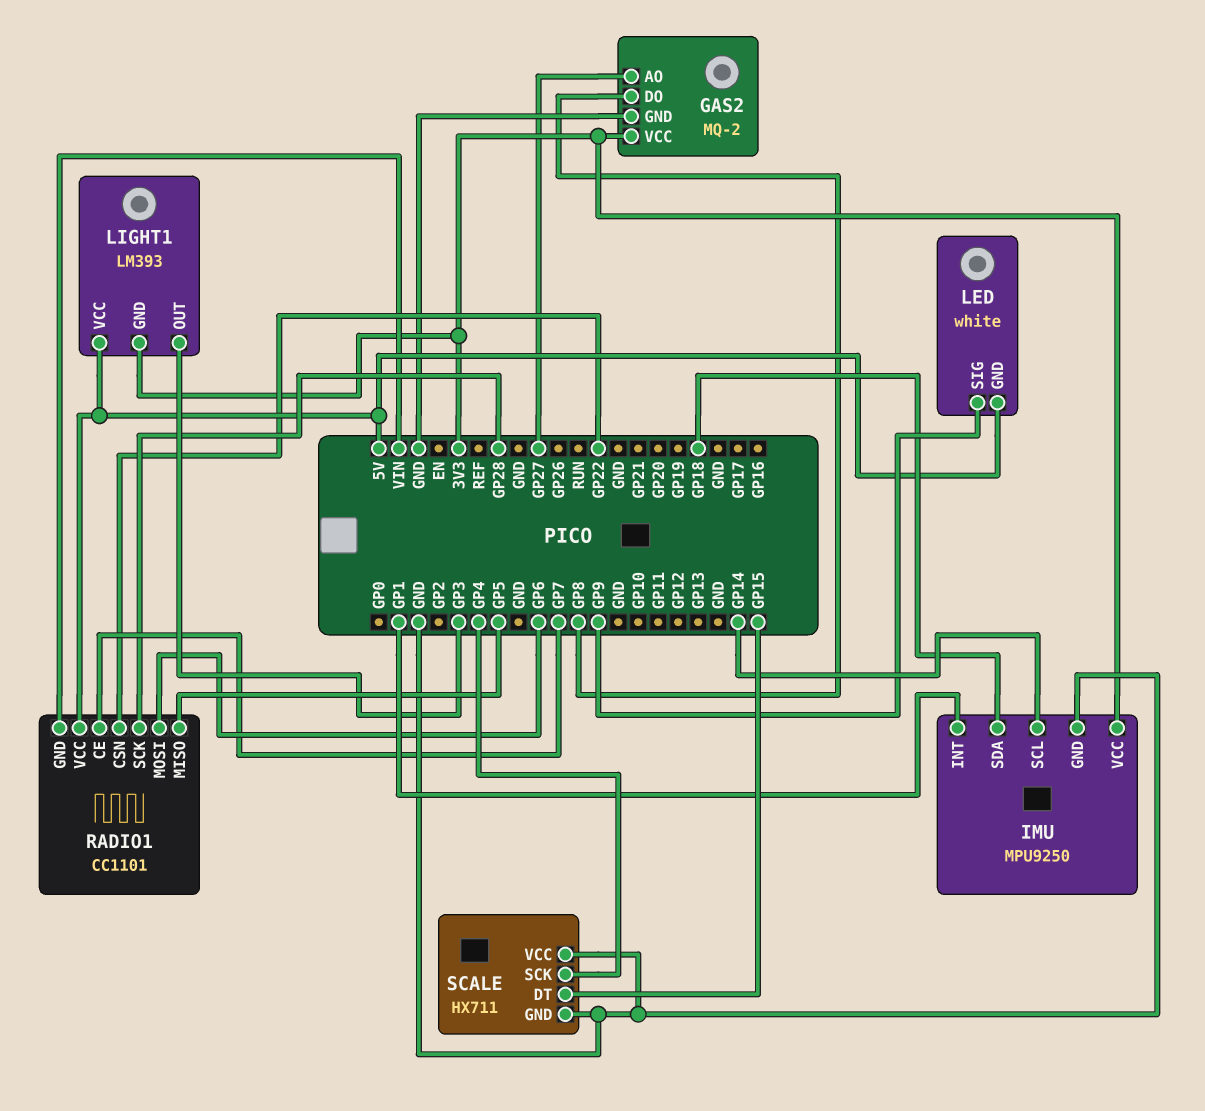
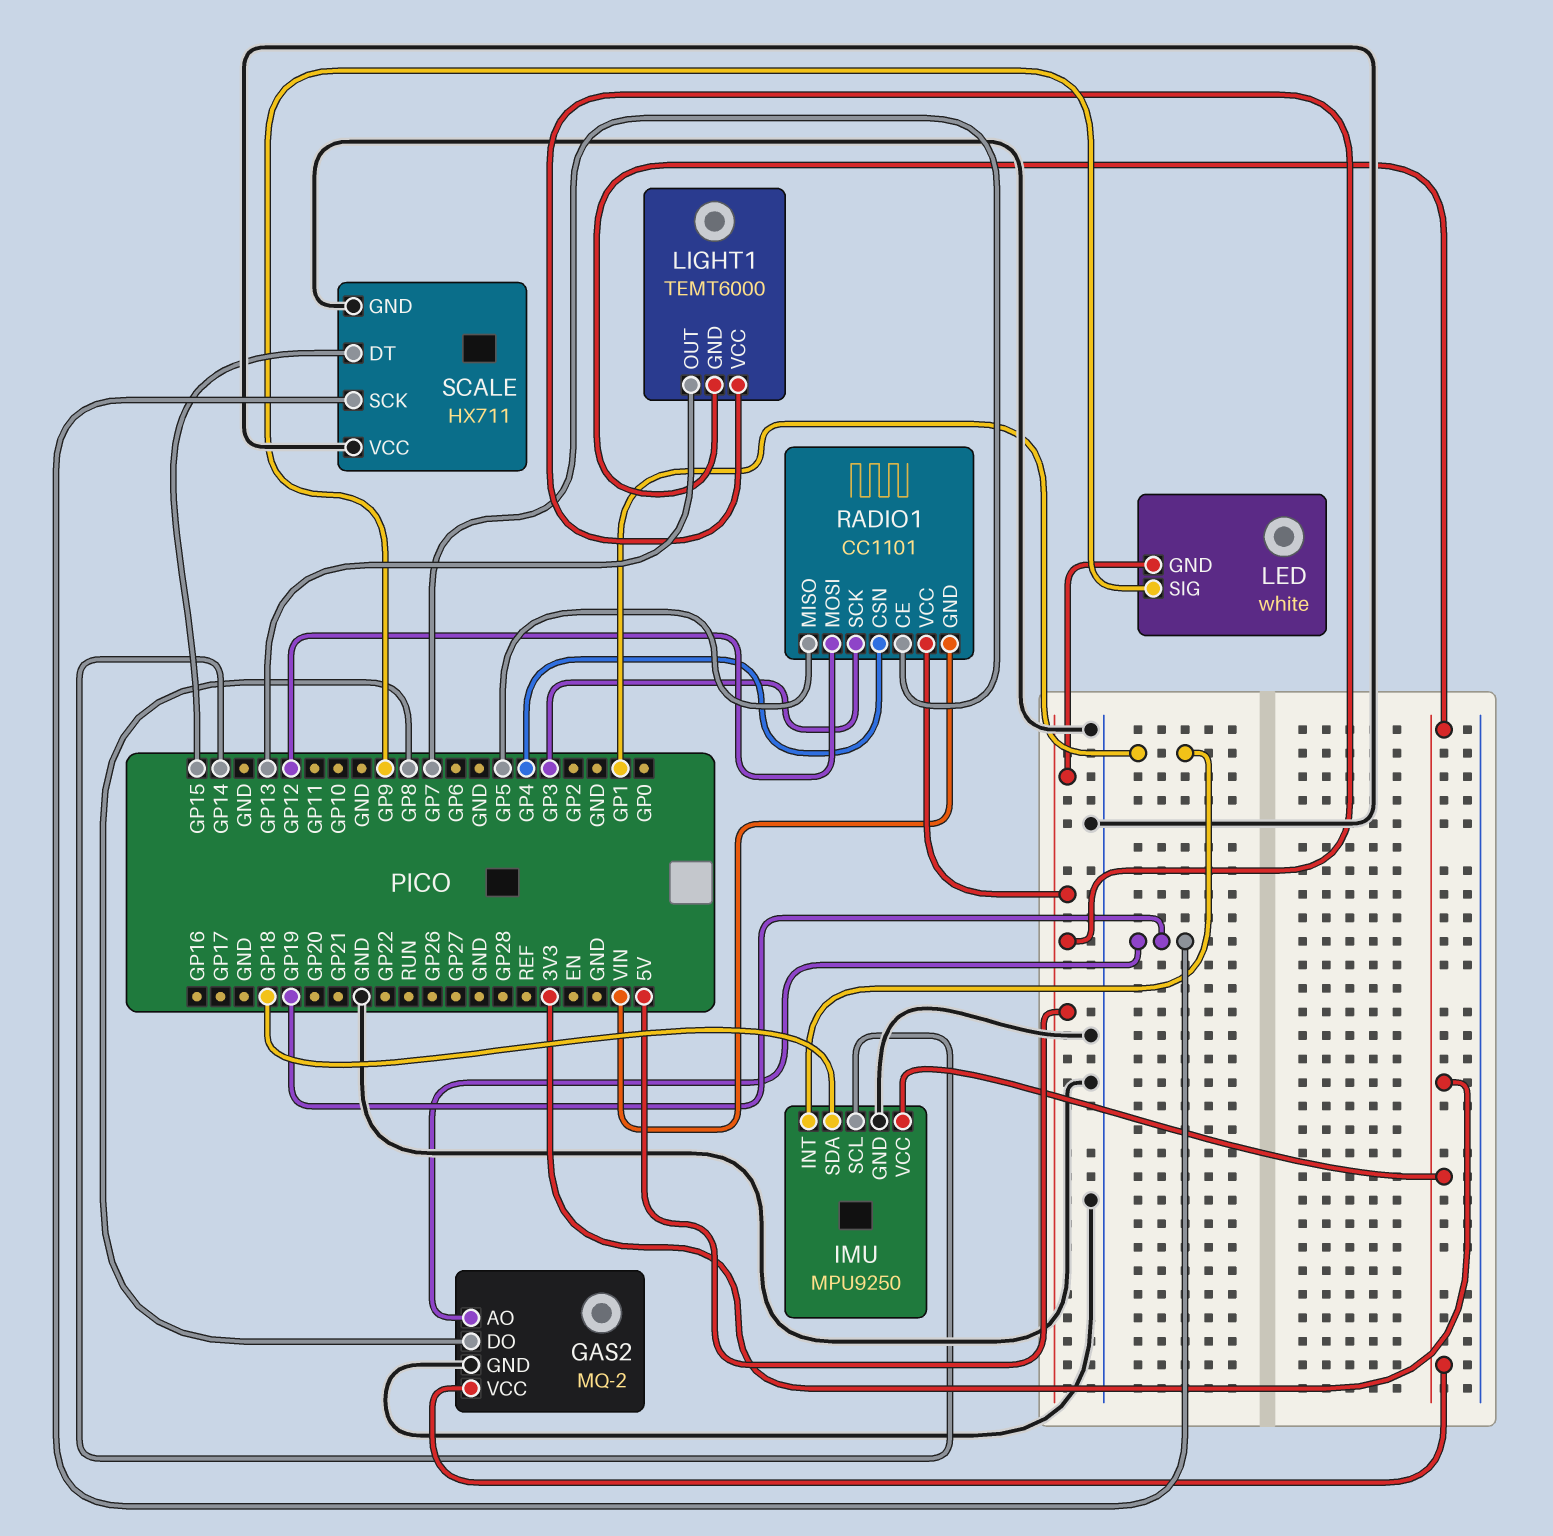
GAS2 pin AO: GP27 -> GP19
LIGHT1: LM393 -> TEMT6000
LIGHT1 pin OUT: GP3 -> GP13
RADIO1 pin CSN: GP22 -> GP4
RADIO1 pin MOSI: GP6 -> GP12
RADIO1 pin SCK: GP28 -> GP3
SCALE pin SCK: GP4 -> GP19

